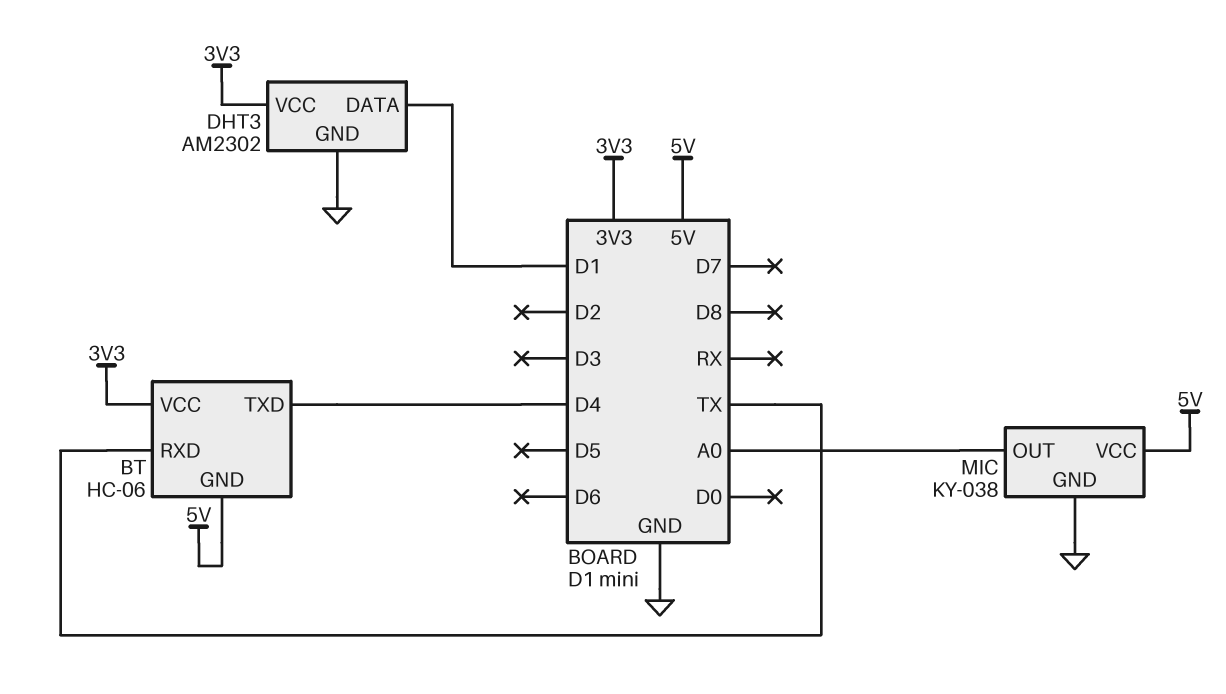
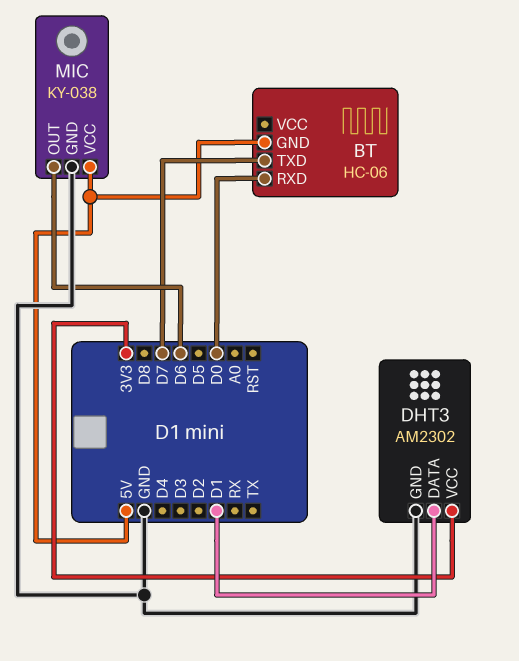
BT pin RXD: TX -> D0
BT pin TXD: D4 -> D7
BT pin VCC: 3V3 -> none
MIC pin OUT: A0 -> D6

